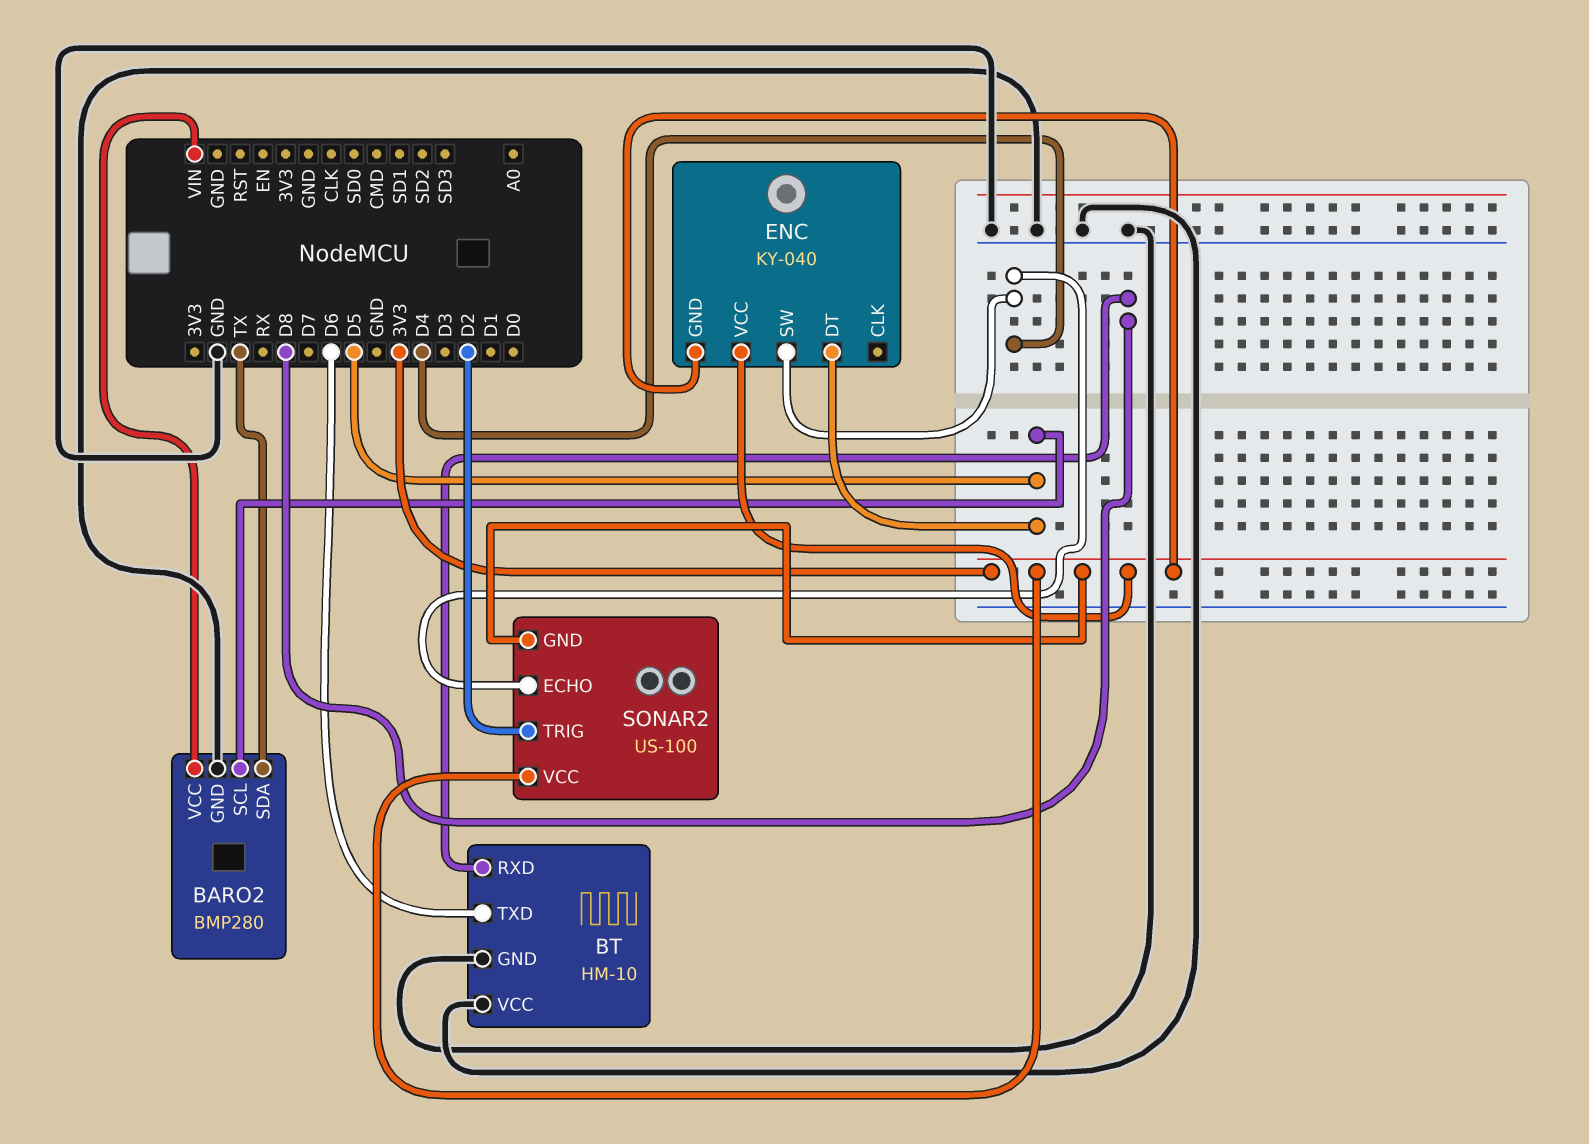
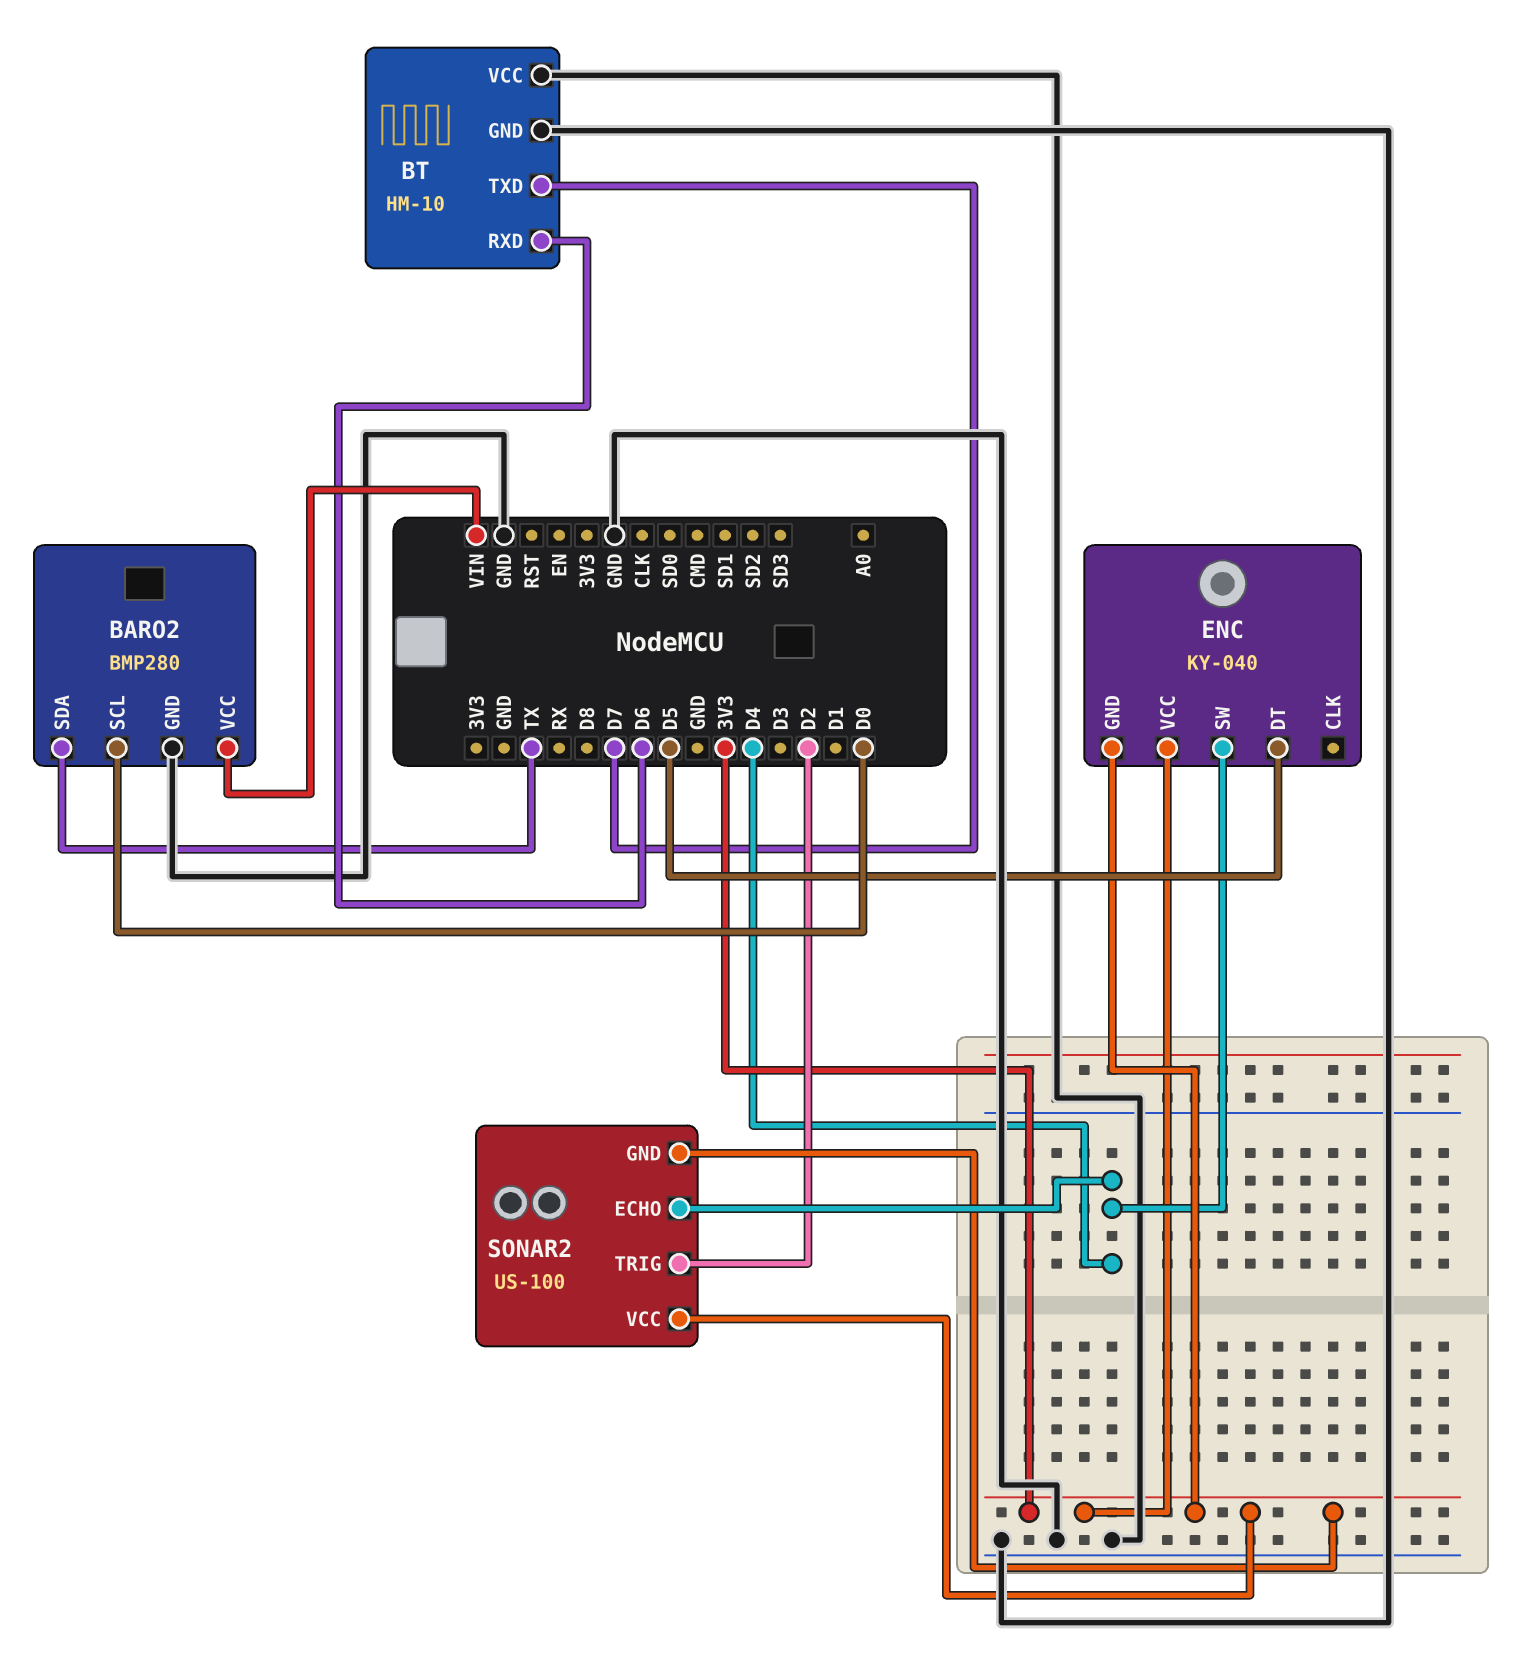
BARO2 pin SCL: D5 -> D0
BT pin RXD: D8 -> D6
BT pin TXD: D6 -> D7

